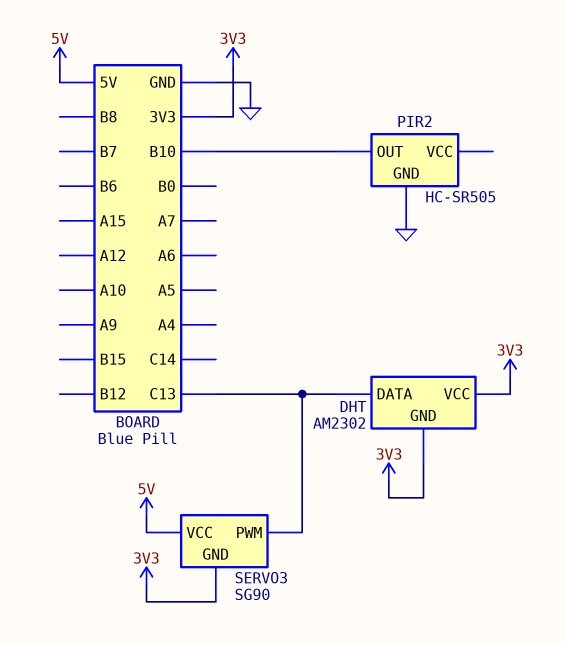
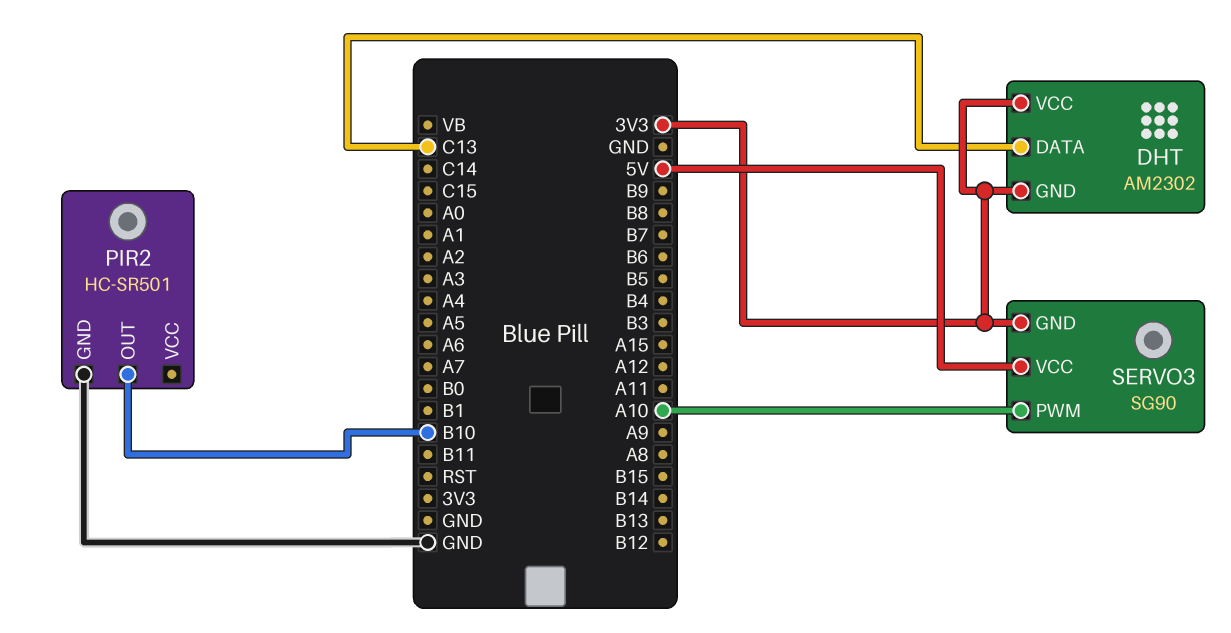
PIR2: HC-SR505 -> HC-SR501
SERVO3 pin PWM: C13 -> A10

